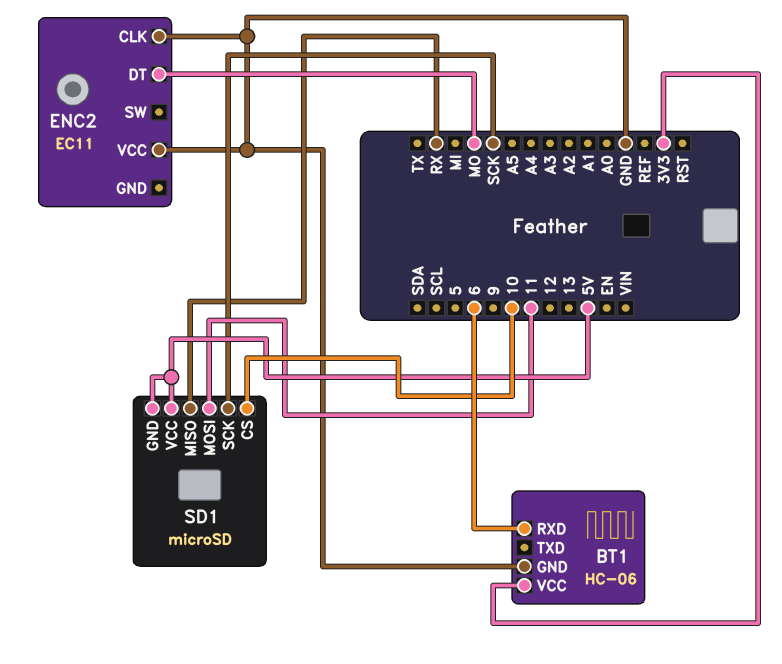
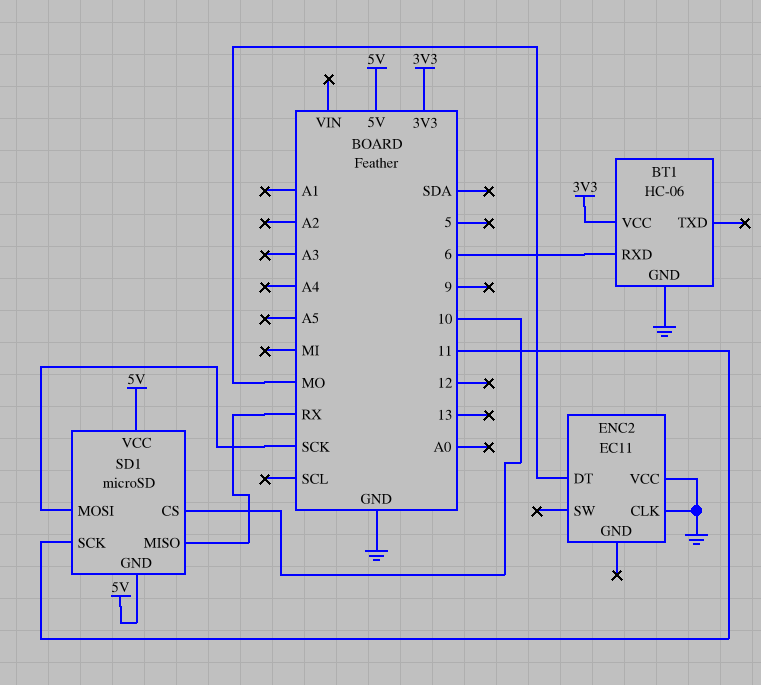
SD1 pin MOSI: 11 -> SCK
SD1 pin SCK: SCK -> 11

